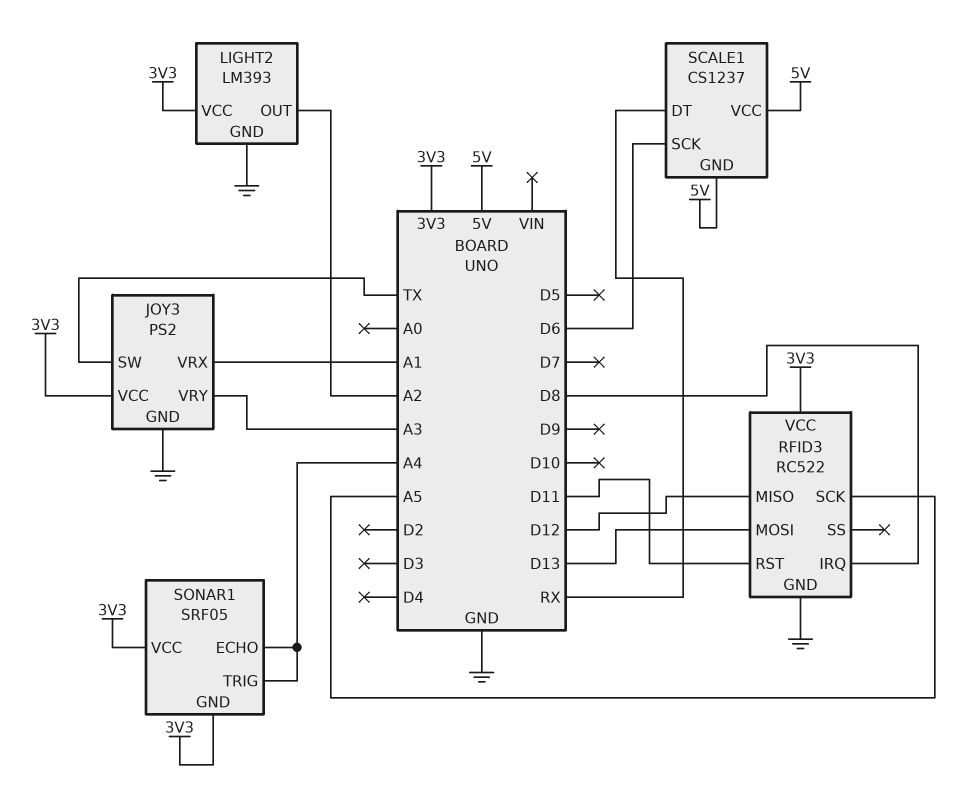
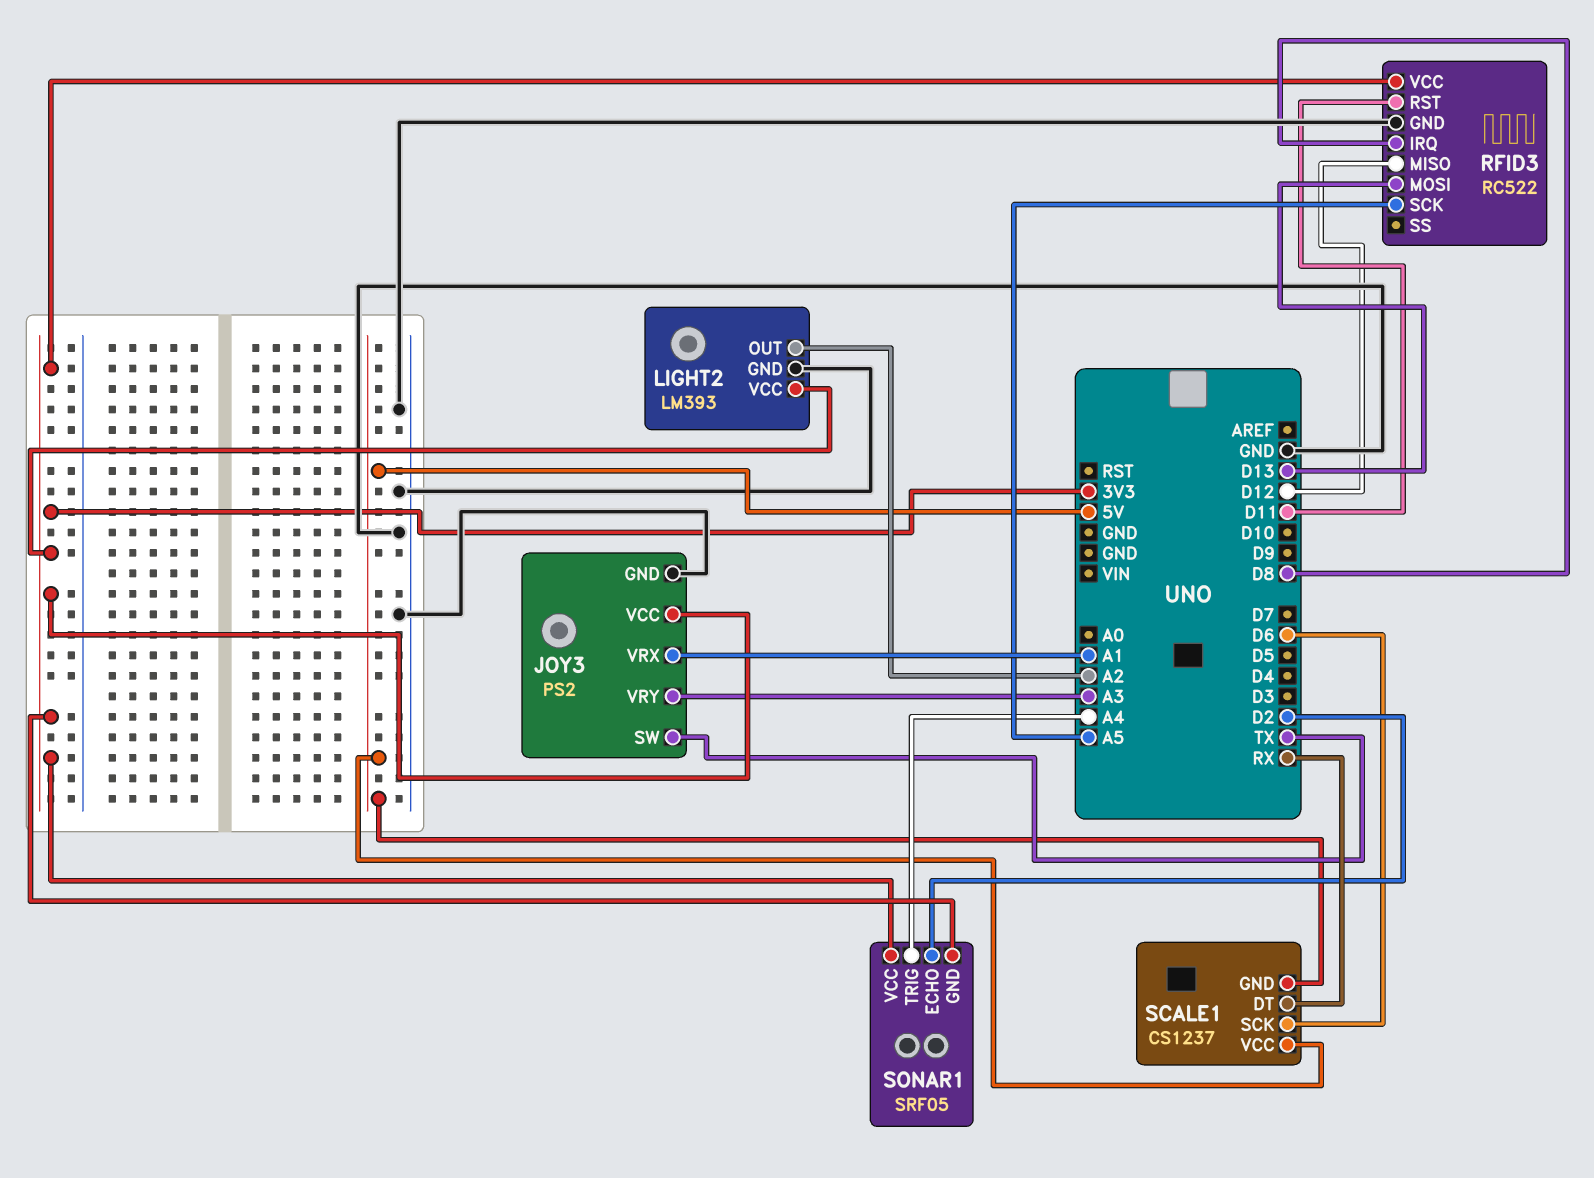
SONAR1 pin ECHO: A4 -> D2

